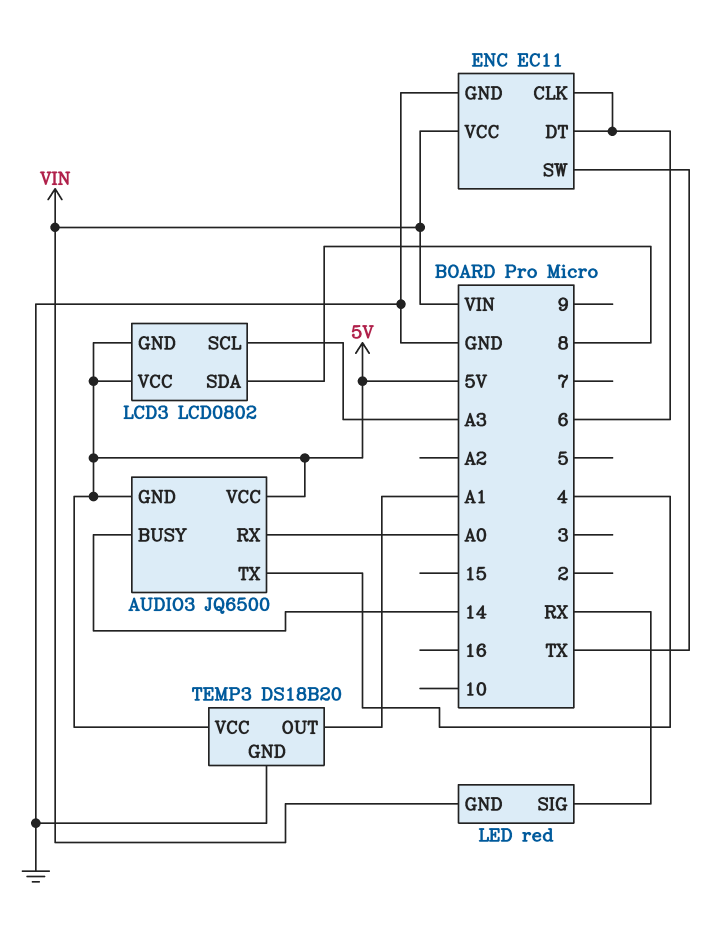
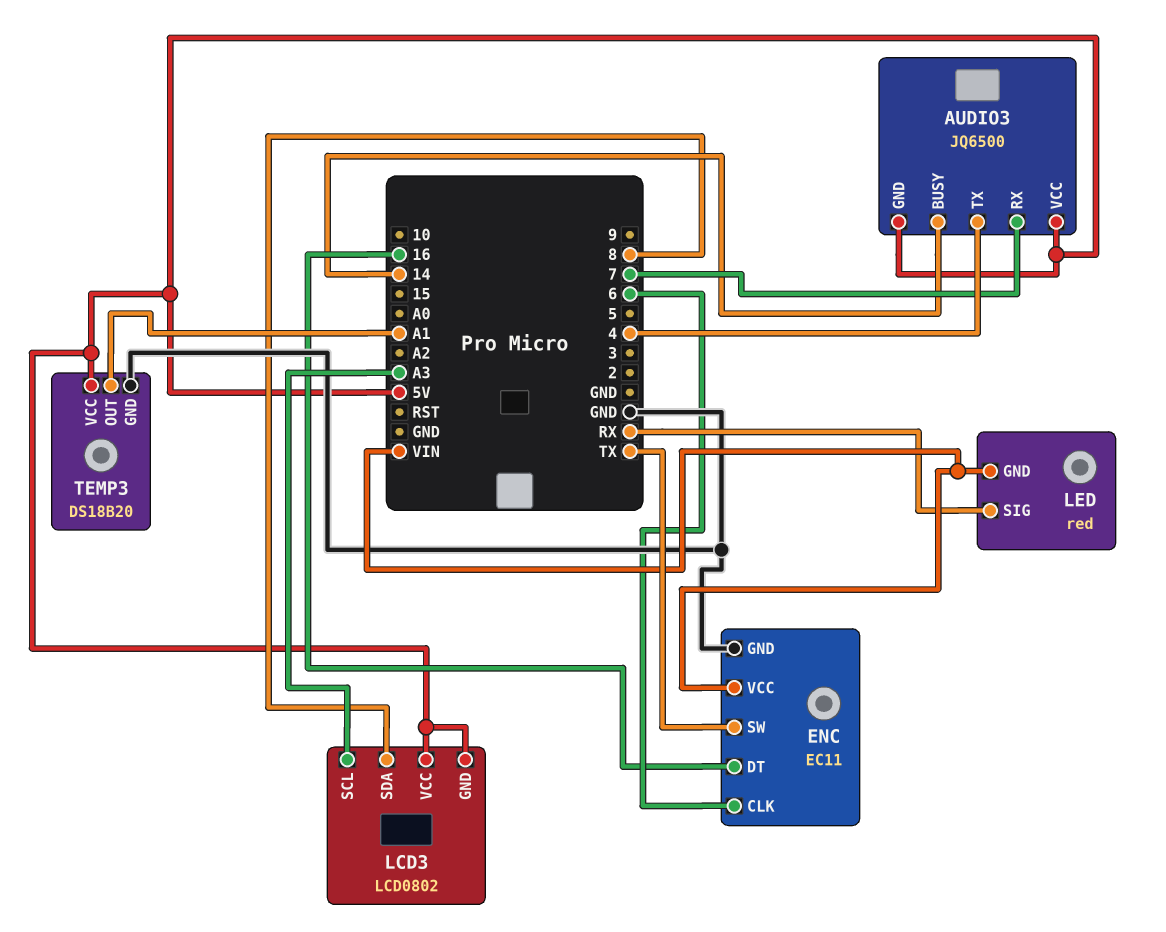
AUDIO3 pin RX: A0 -> 7
ENC pin DT: 6 -> 16

